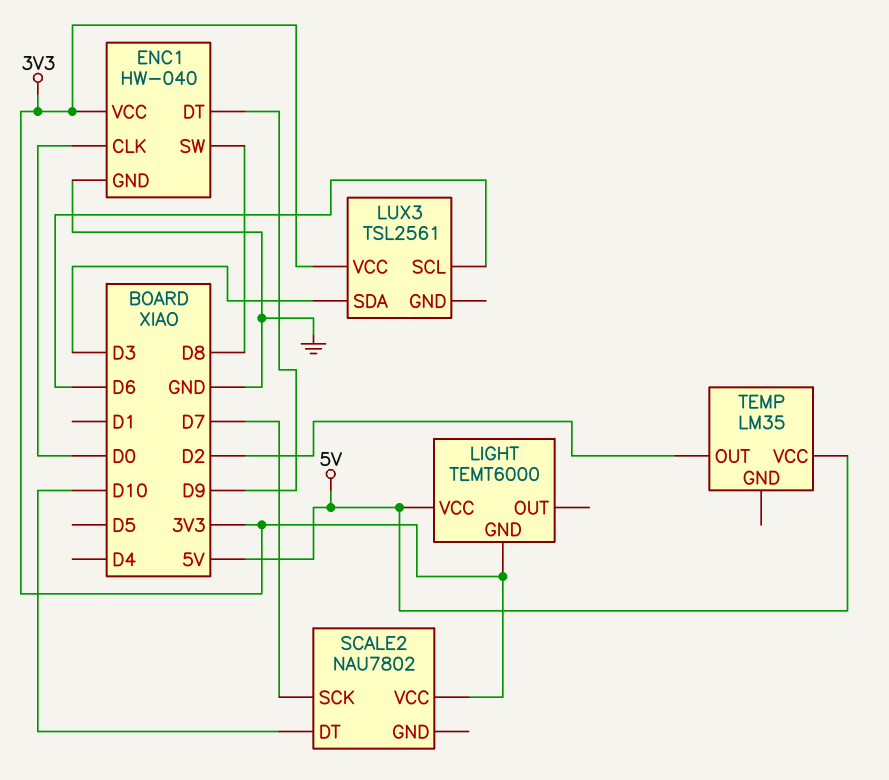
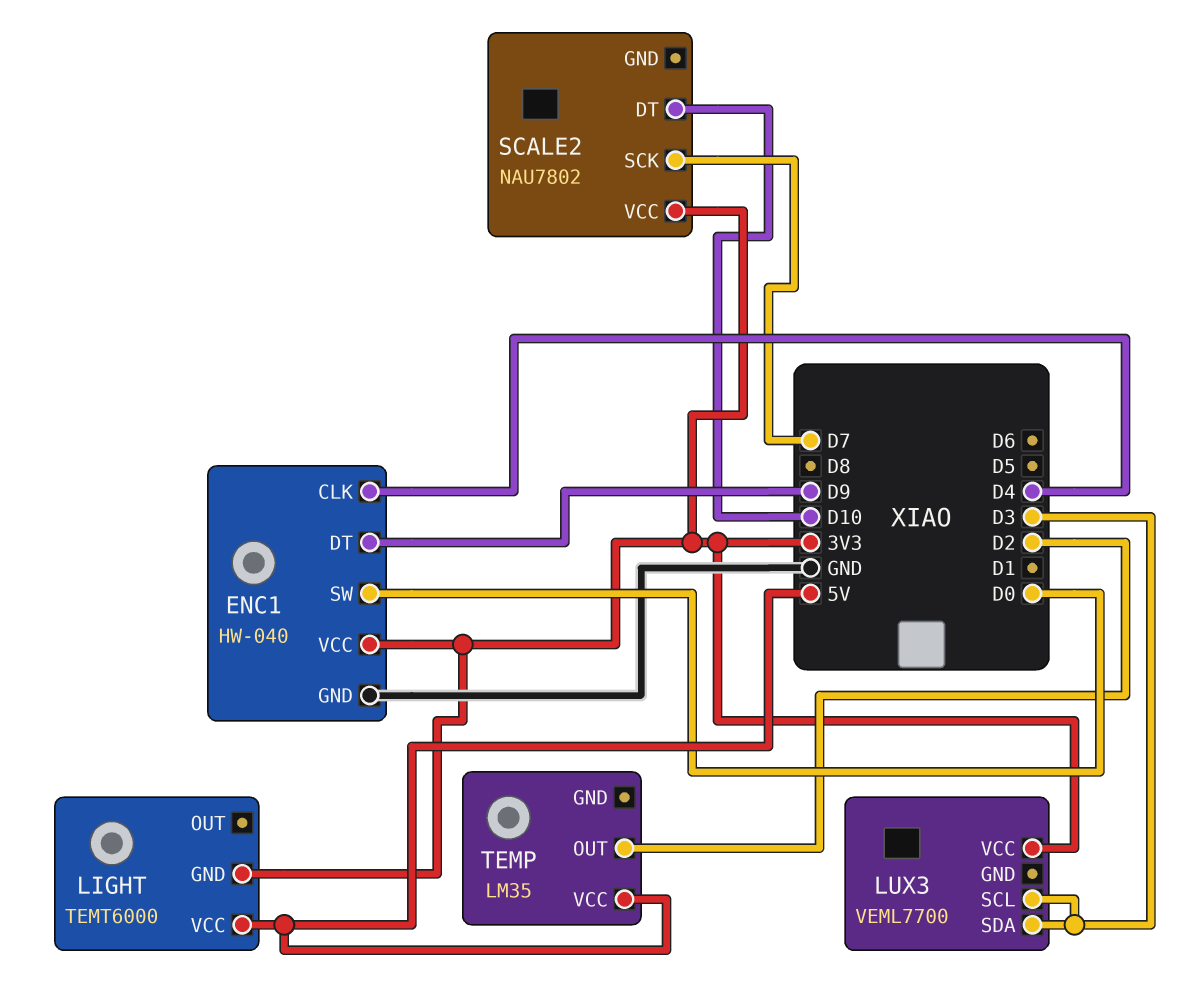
ENC1 pin CLK: D0 -> D4
ENC1 pin SW: D8 -> D0
LUX3: TSL2561 -> VEML7700
LUX3 pin SCL: D6 -> D3

